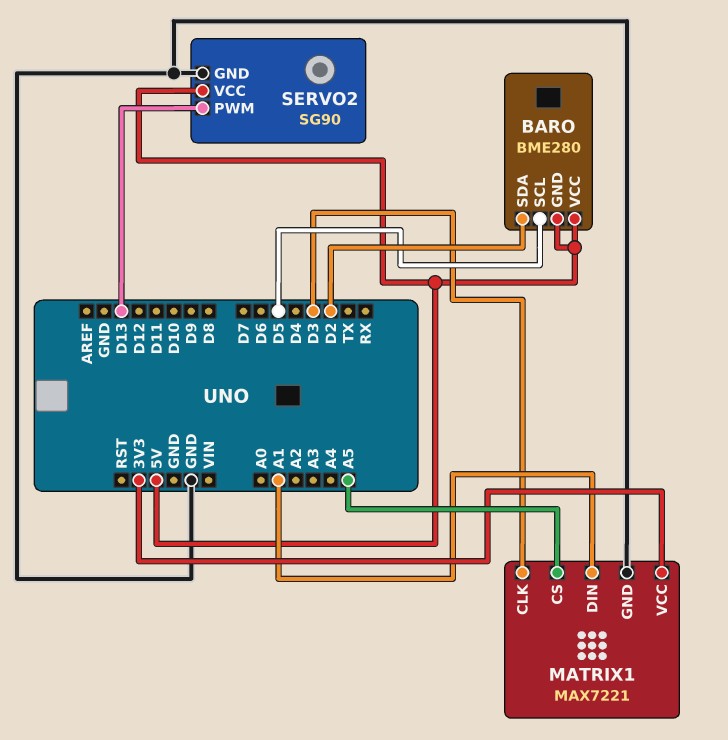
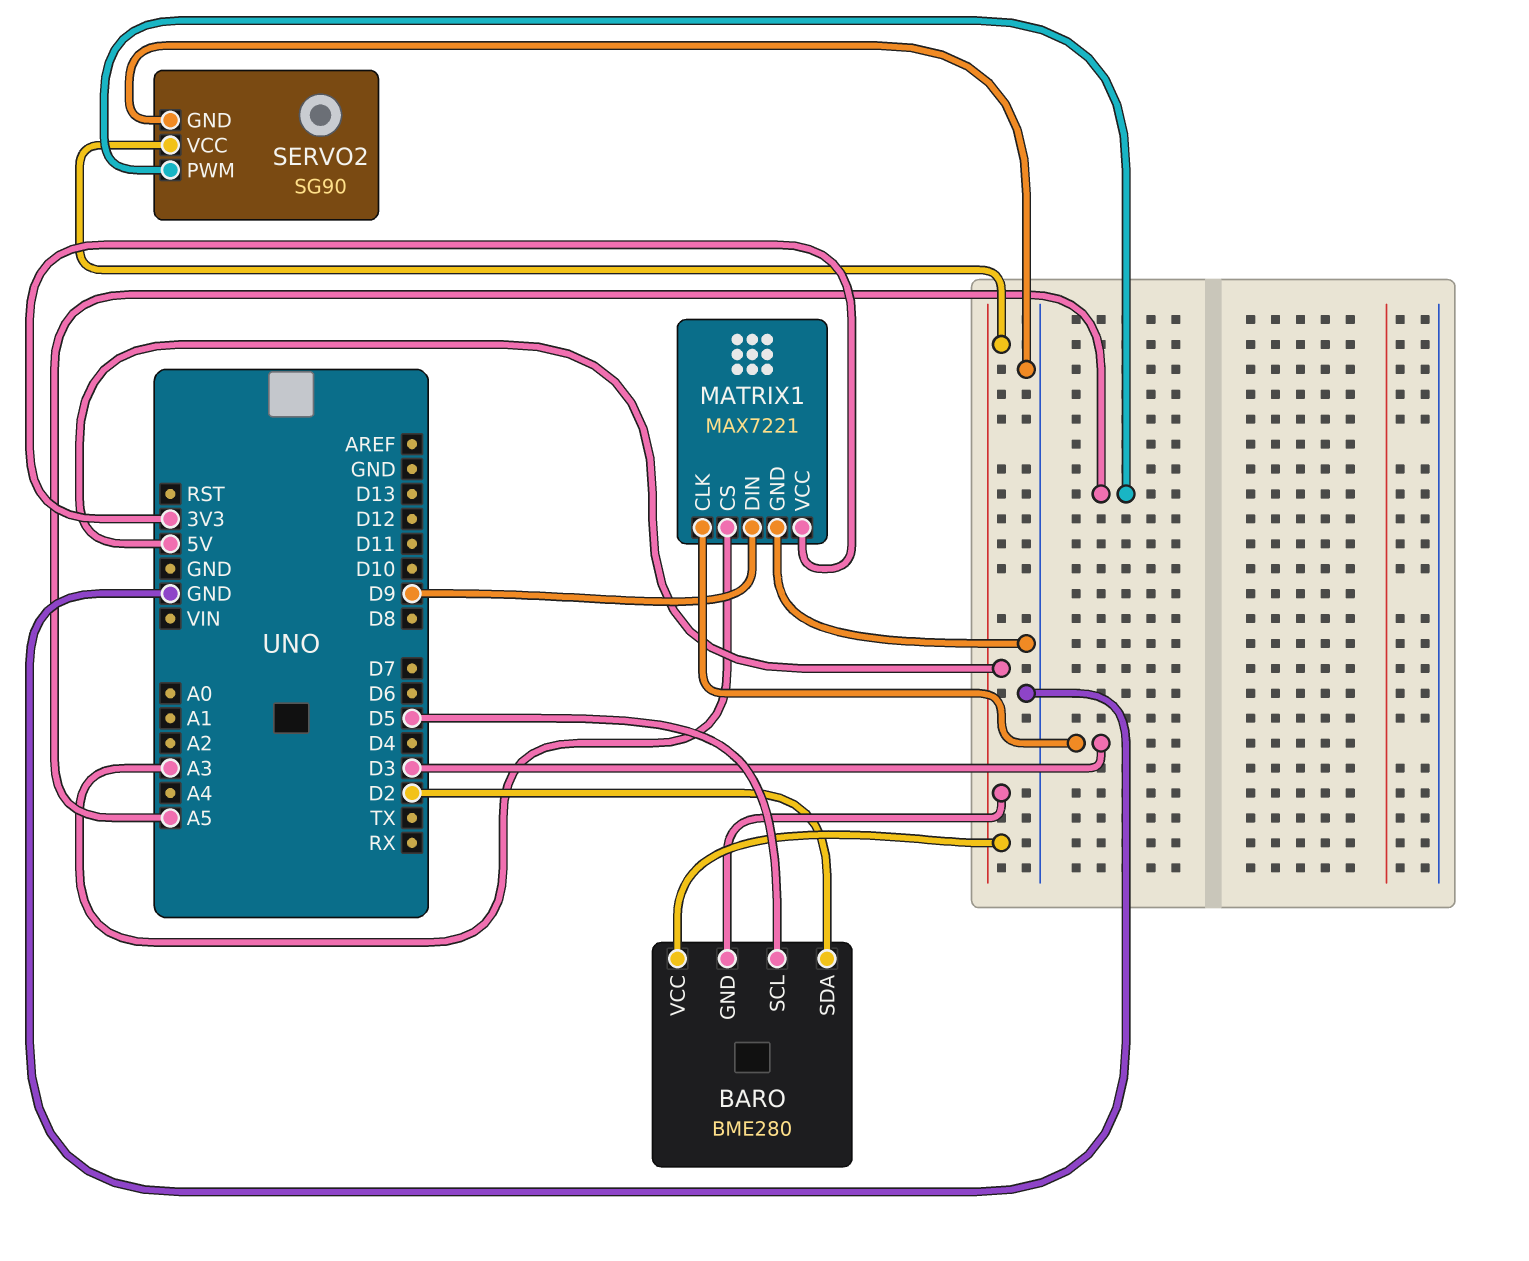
MATRIX1 pin CS: A5 -> A3
MATRIX1 pin DIN: A1 -> D9
SERVO2 pin PWM: D13 -> A5

